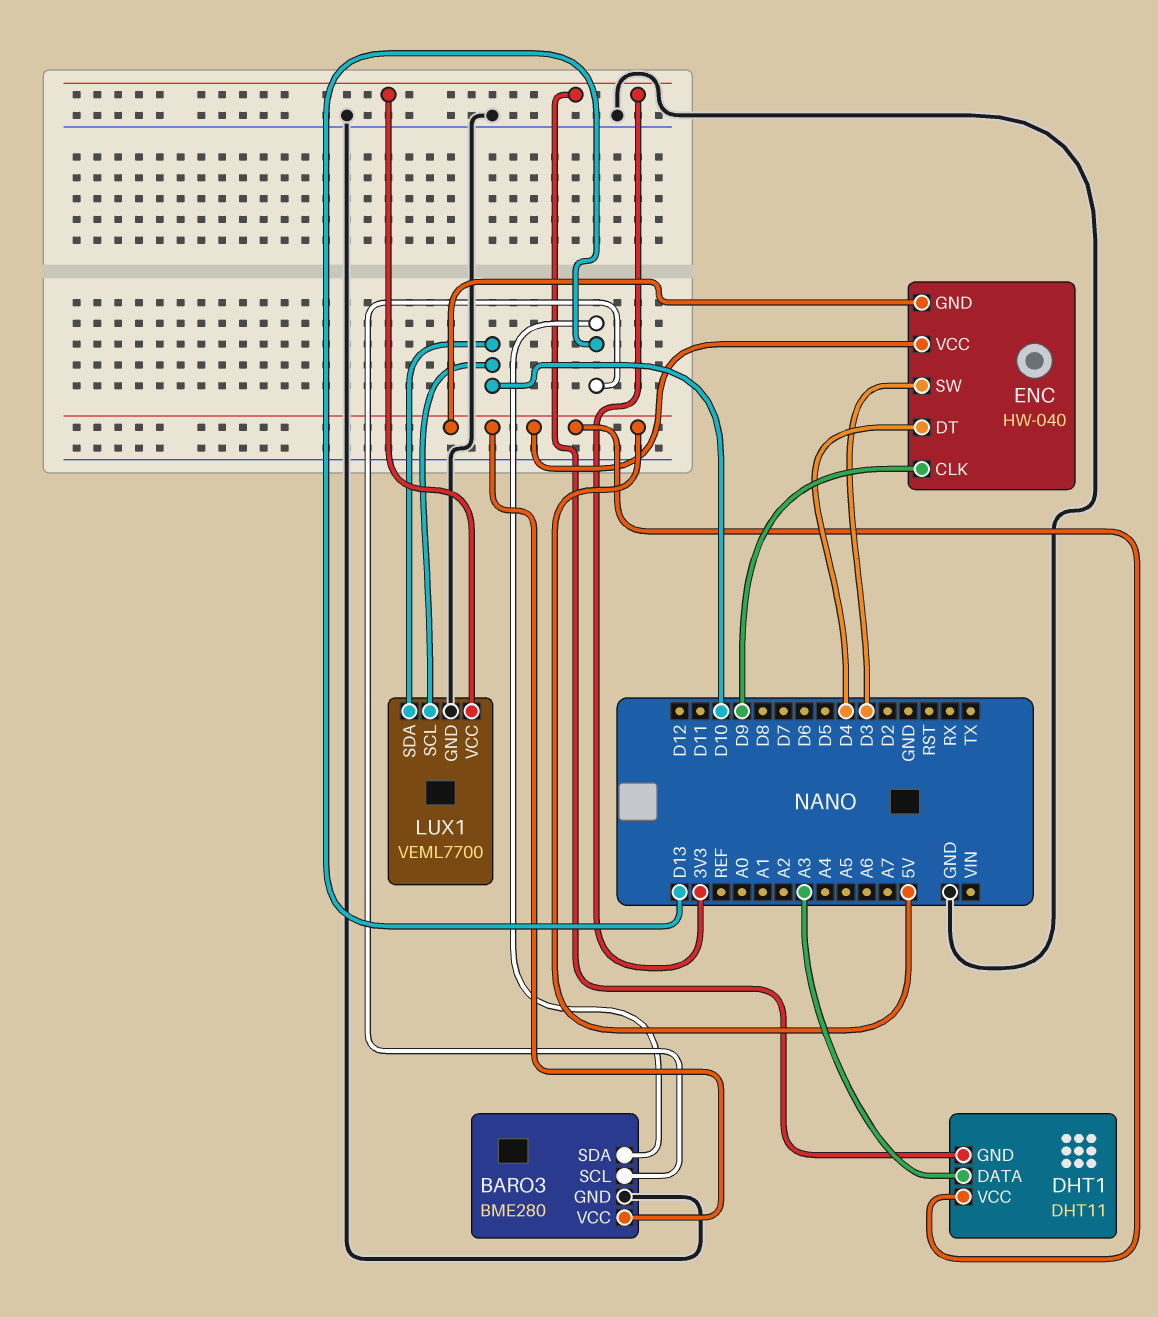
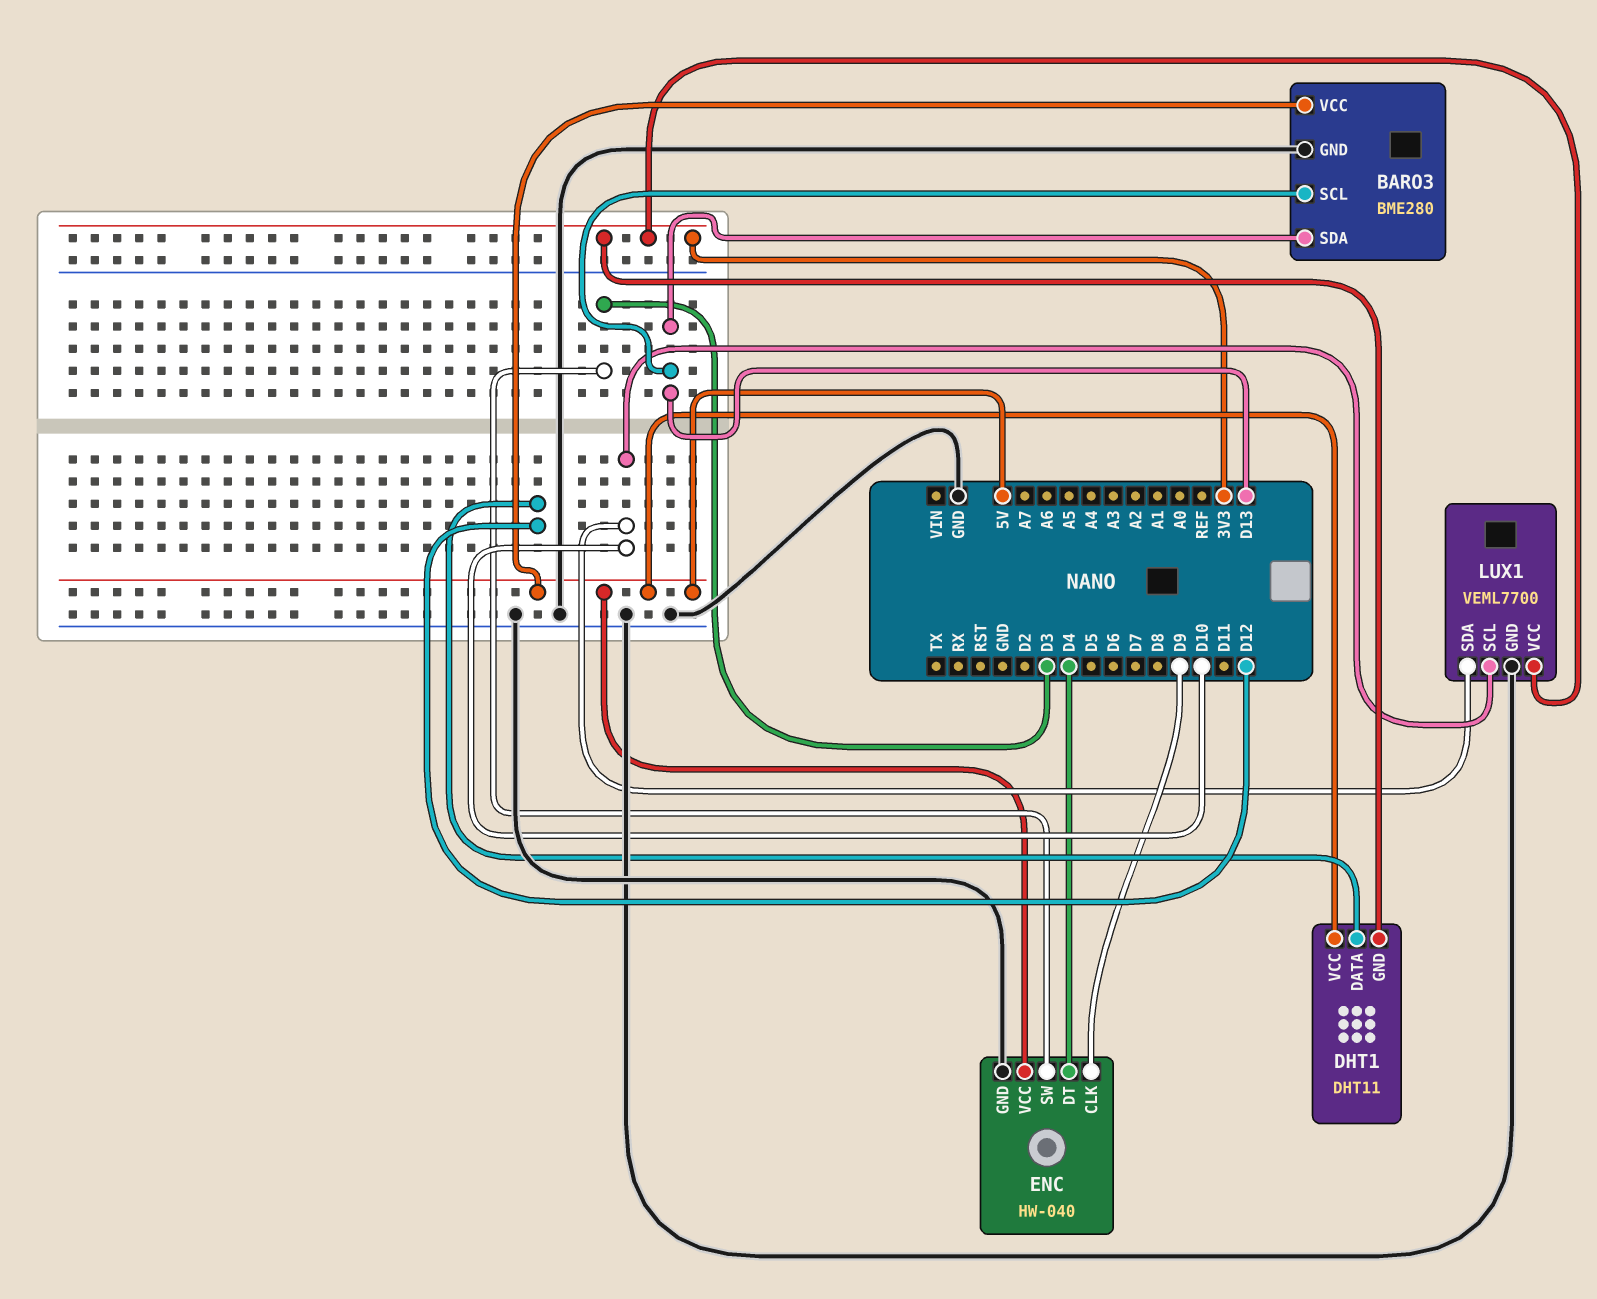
DHT1 pin DATA: A3 -> D12
ENC pin GND: 5V -> GND

